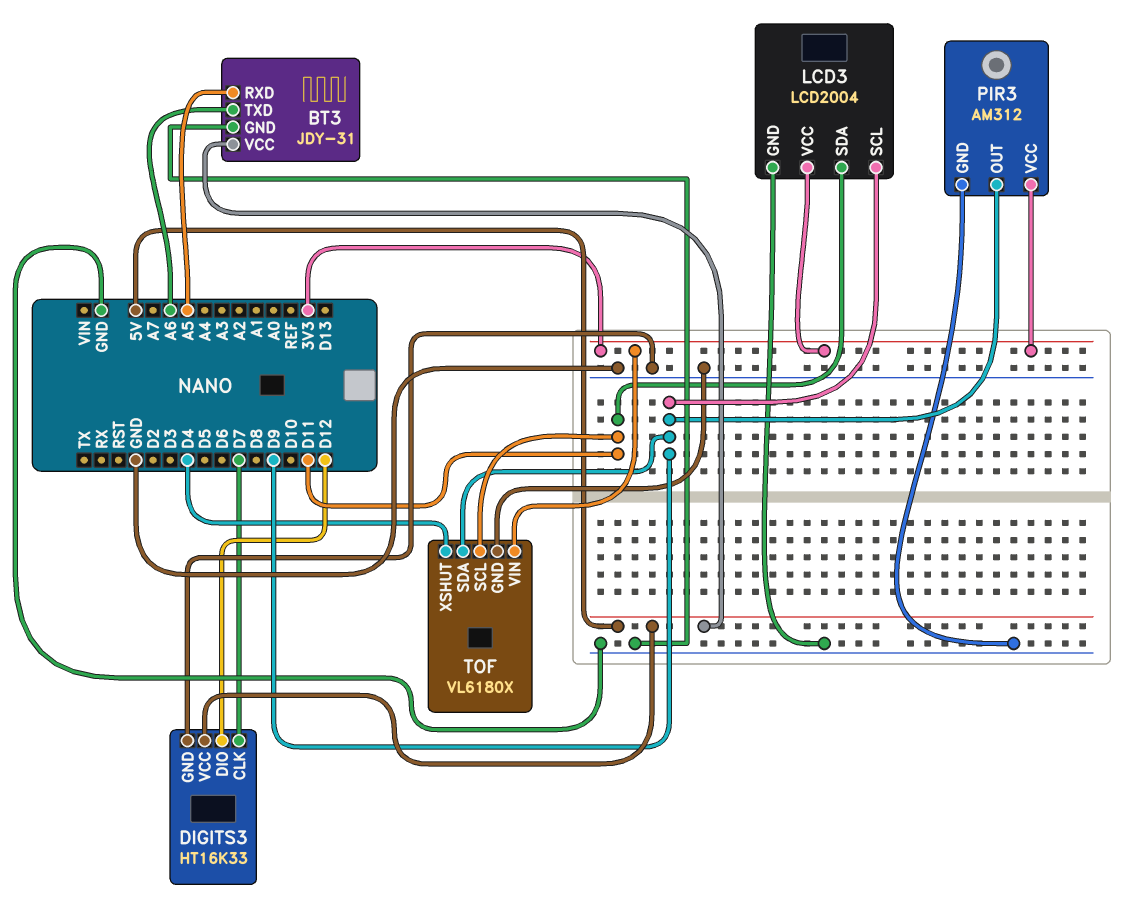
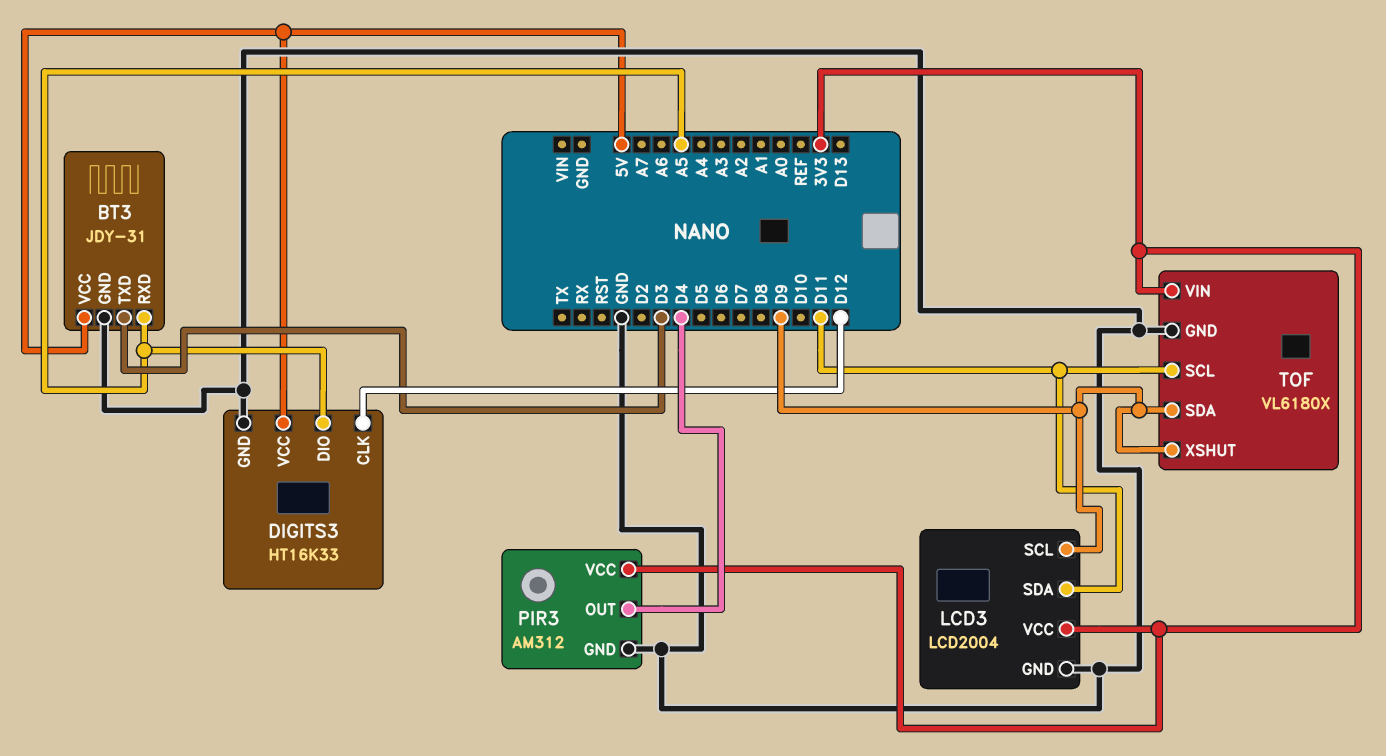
BT3 pin TXD: A6 -> D3
DIGITS3 pin CLK: D7 -> D12
DIGITS3 pin DIO: D12 -> A5
PIR3 pin OUT: D9 -> D4
TOF pin XSHUT: D4 -> D9

